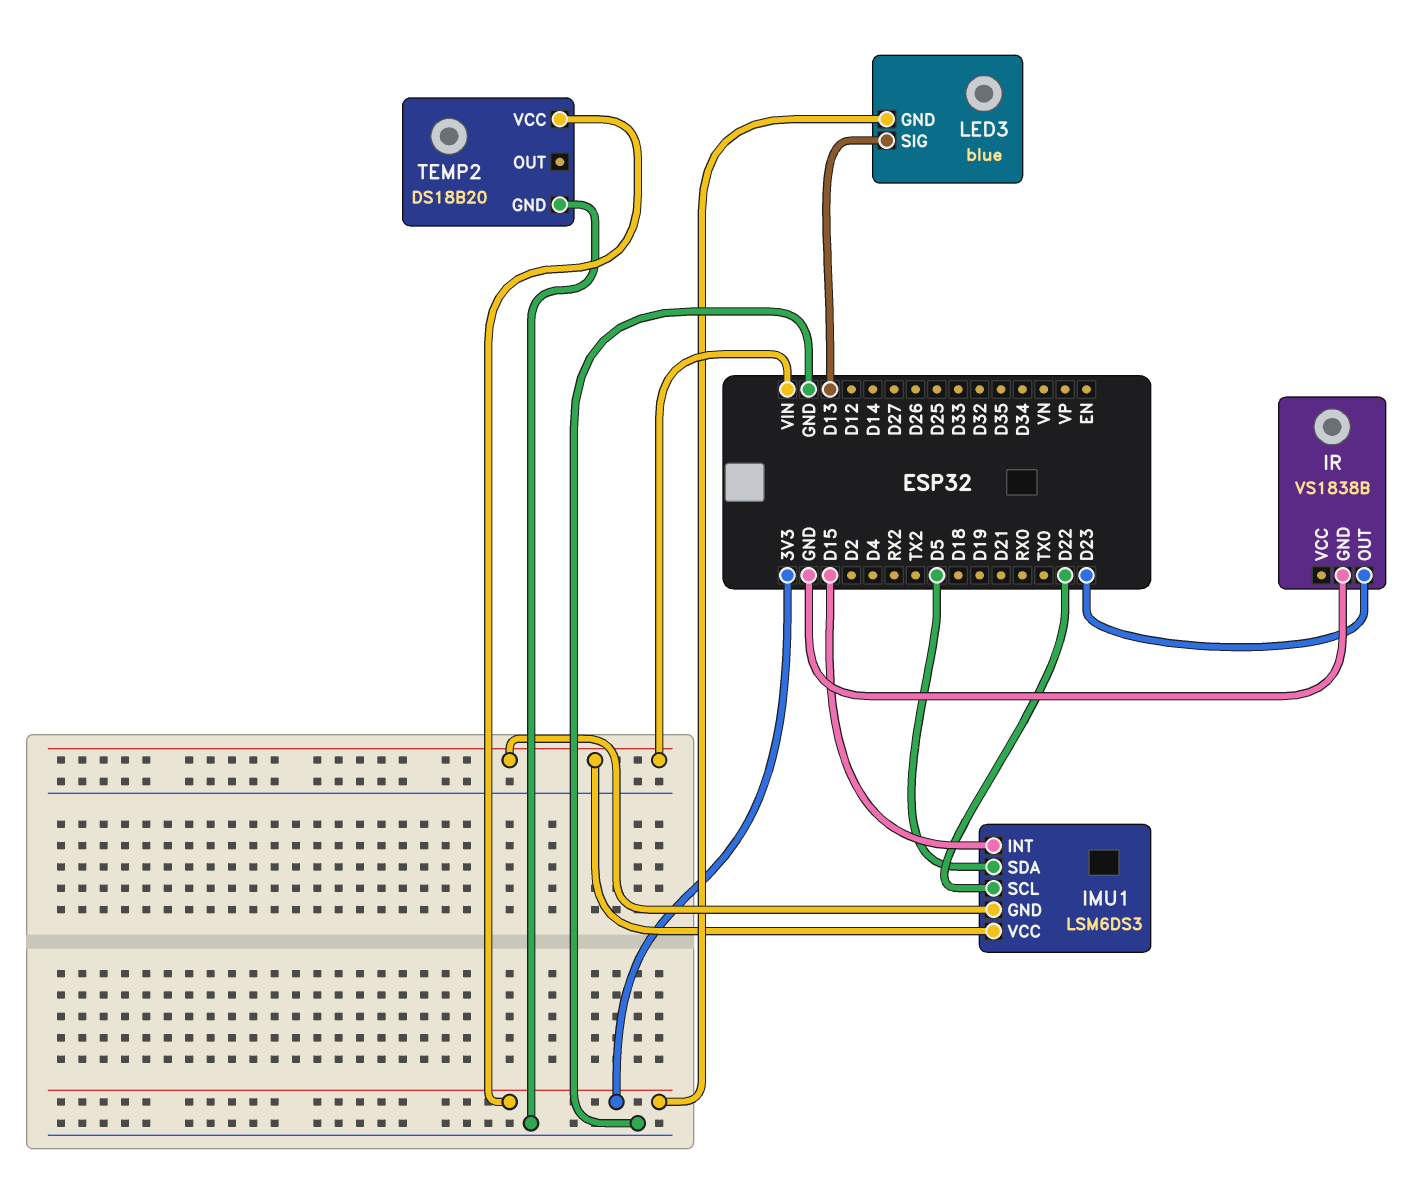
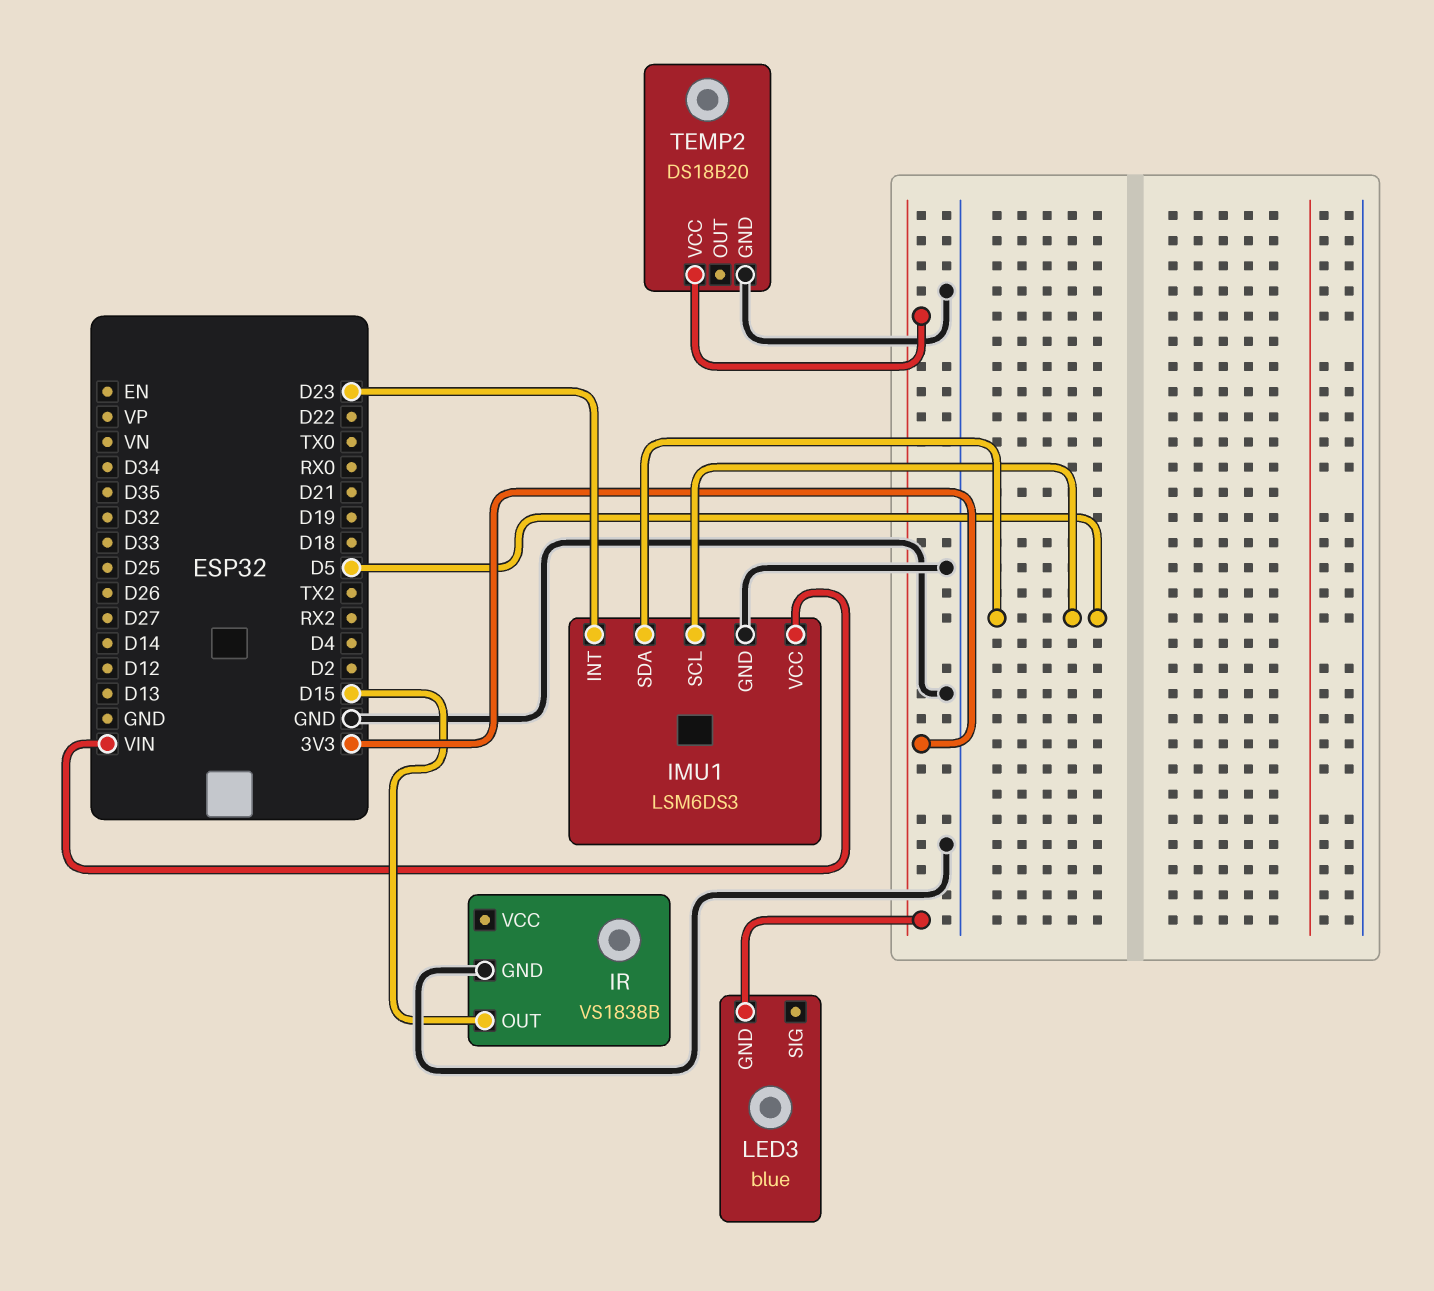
IMU1 pin GND: VIN -> GND
IMU1 pin INT: D15 -> D23
IMU1 pin SCL: D22 -> D5
IR pin OUT: D23 -> D15
LED3 pin SIG: D13 -> none

